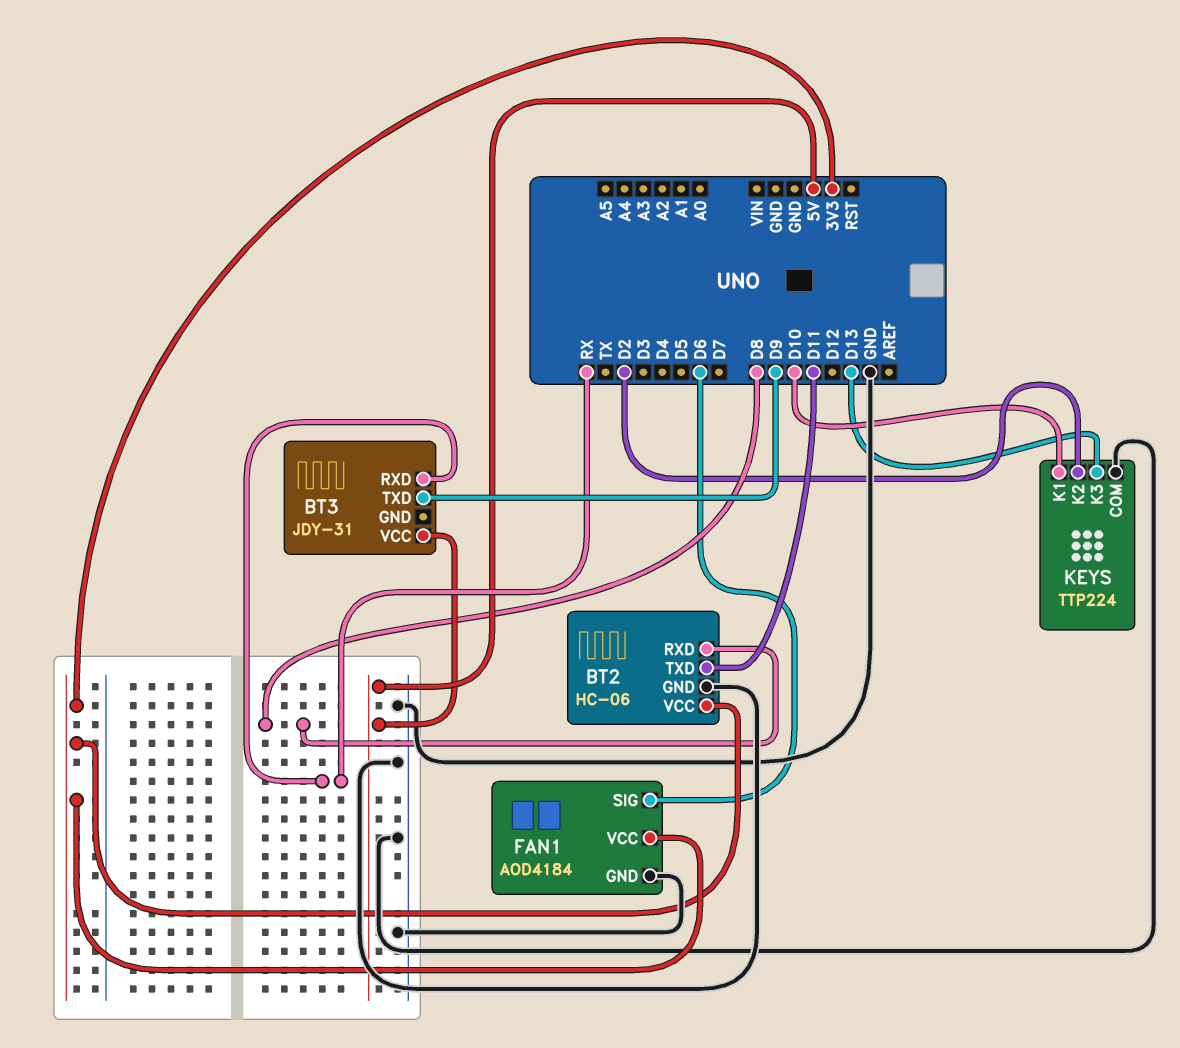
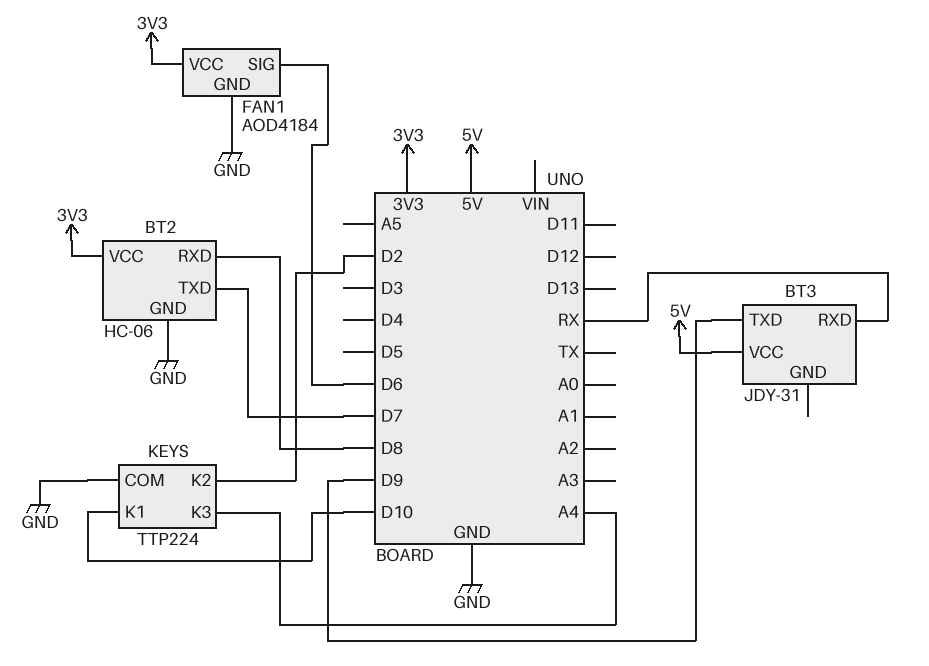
BT2 pin TXD: D11 -> D7
KEYS pin K3: D13 -> A4

